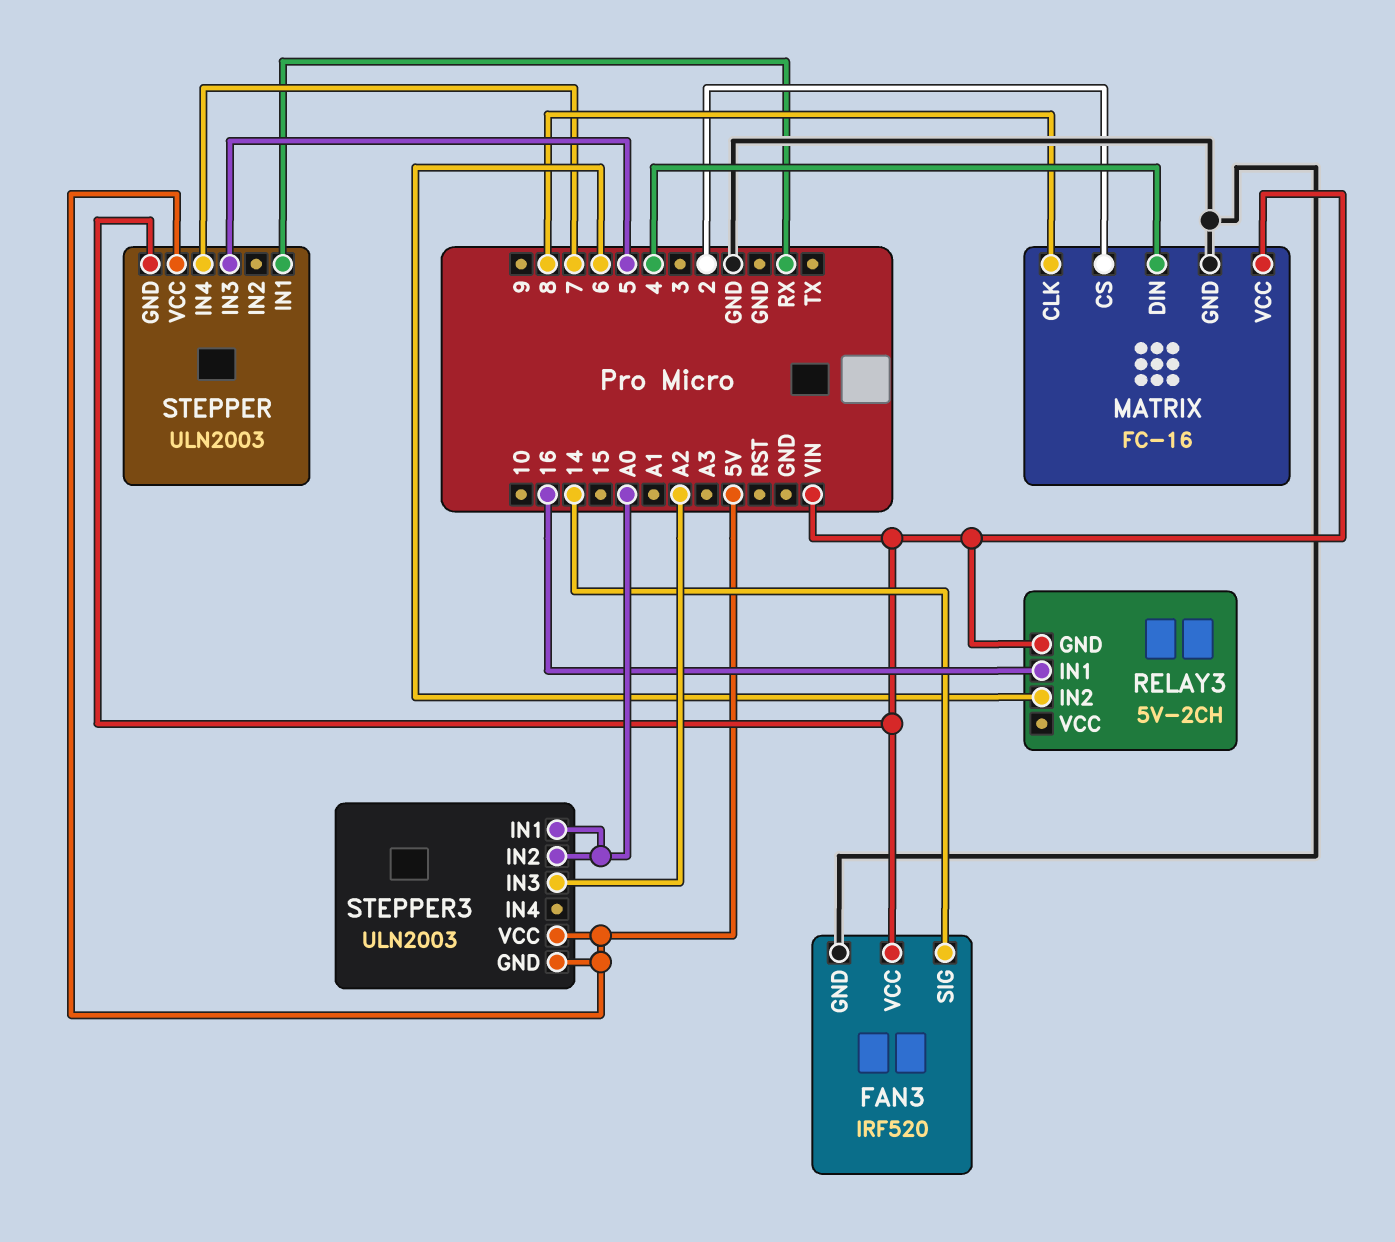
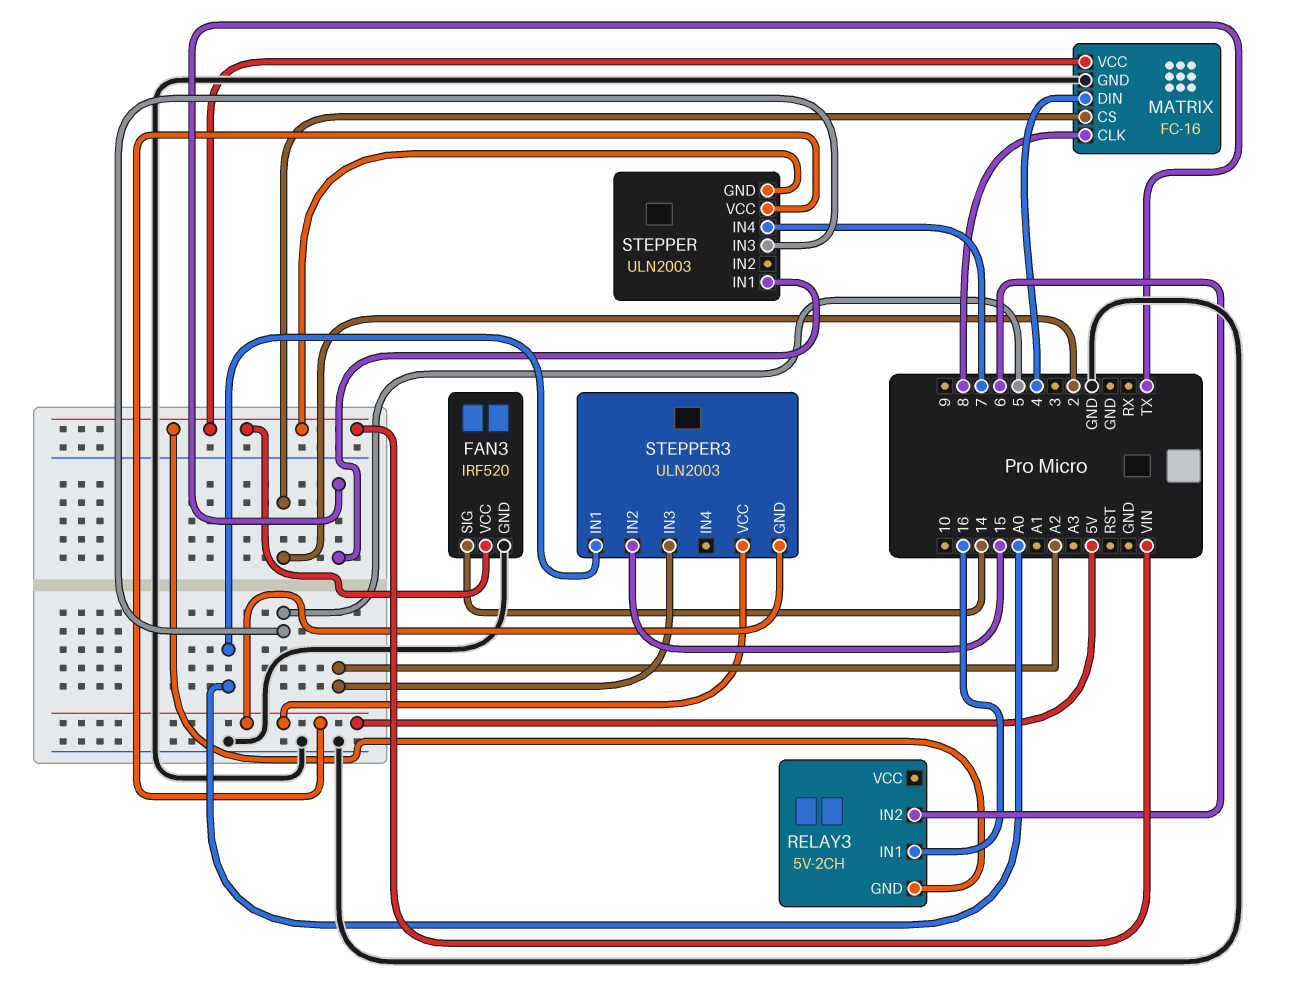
STEPPER pin IN1: RX -> TX
STEPPER3 pin IN2: A0 -> 15

